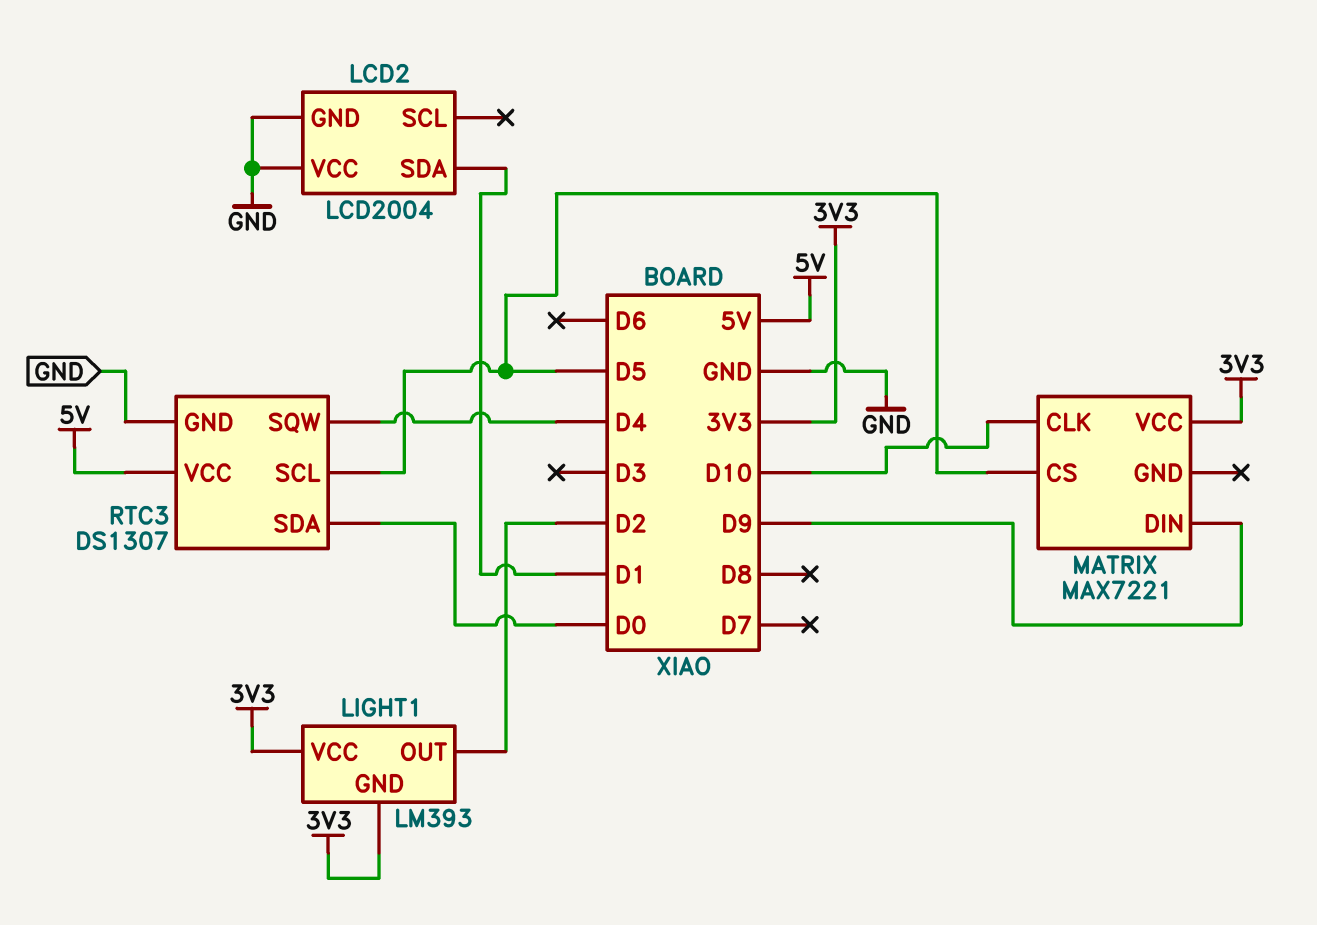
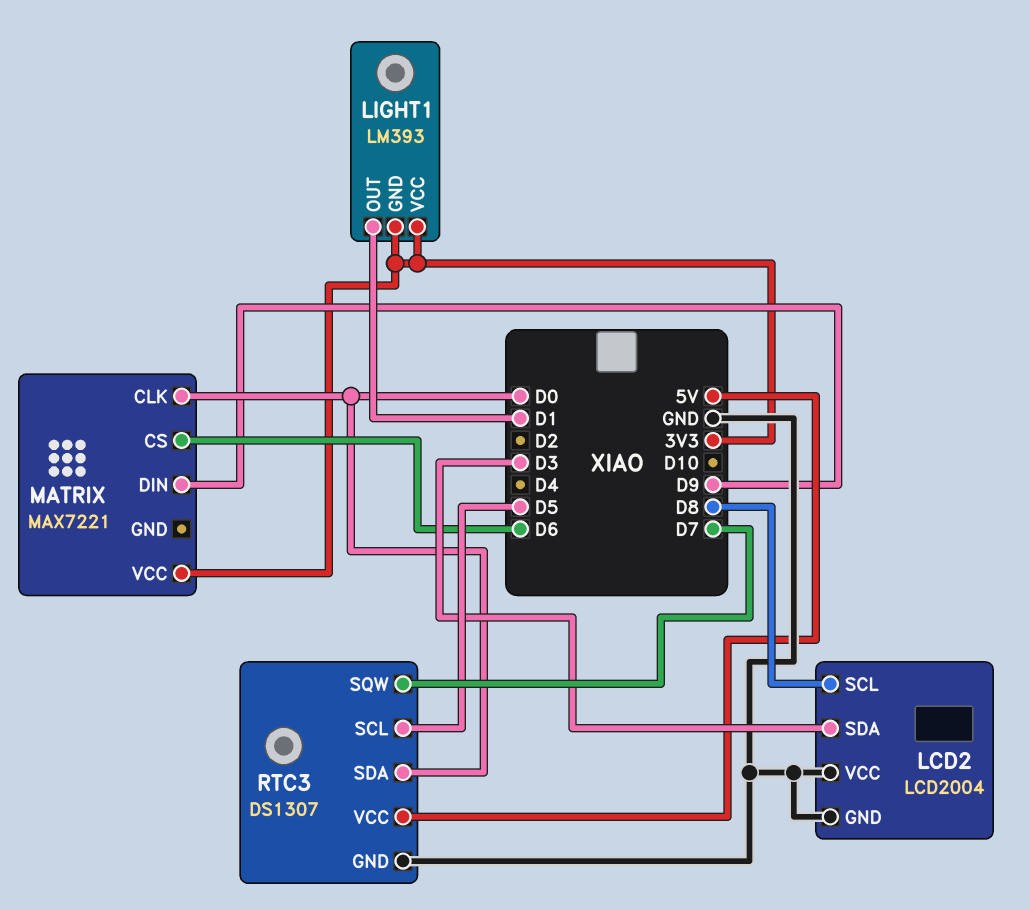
LCD2 pin SCL: none -> D8
LCD2 pin SDA: D1 -> D3
LIGHT1 pin OUT: D2 -> D1
MATRIX pin CLK: D10 -> D0
MATRIX pin CS: D5 -> D6
RTC3 pin SQW: D4 -> D7

